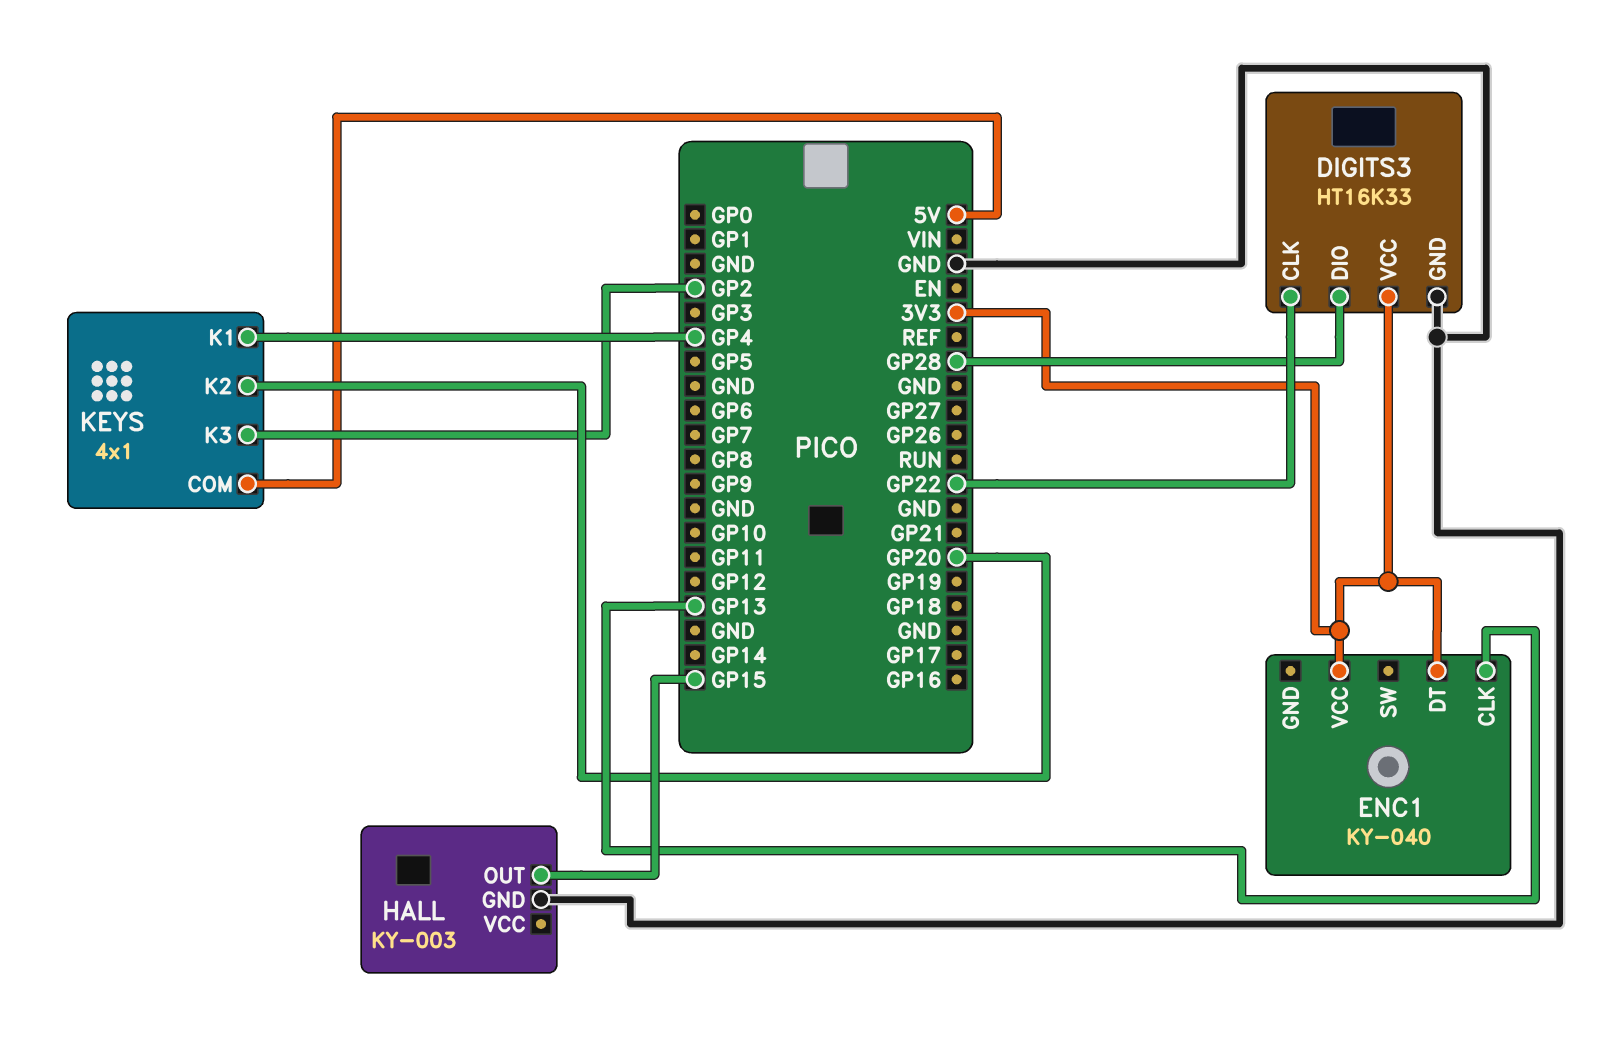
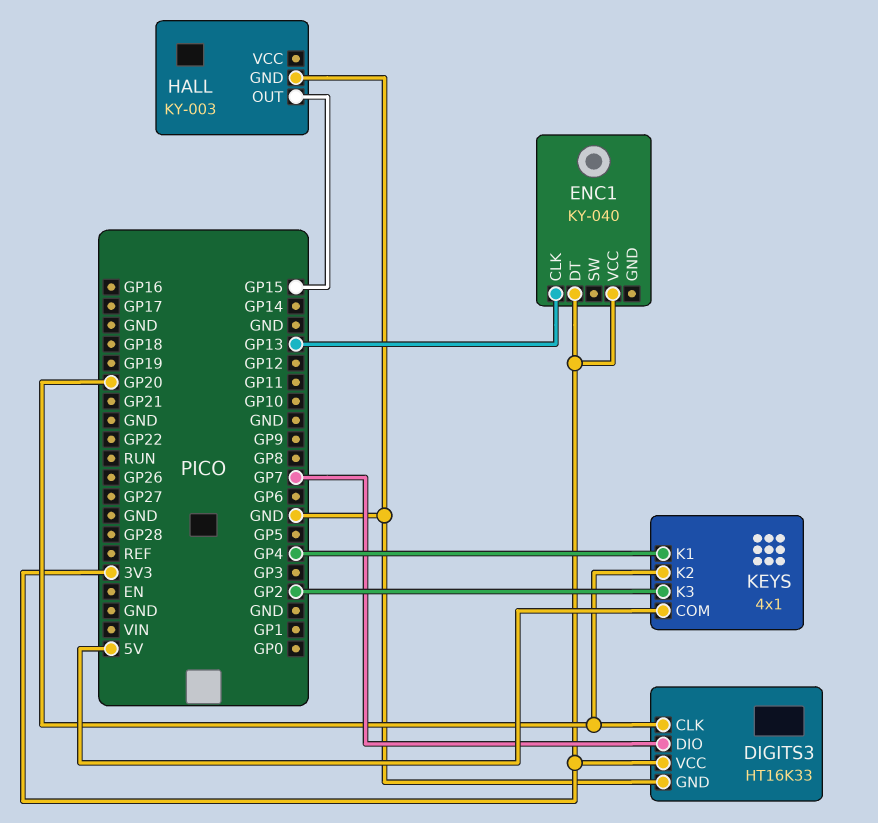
DIGITS3 pin CLK: GP22 -> GP20
DIGITS3 pin DIO: GP28 -> GP7

